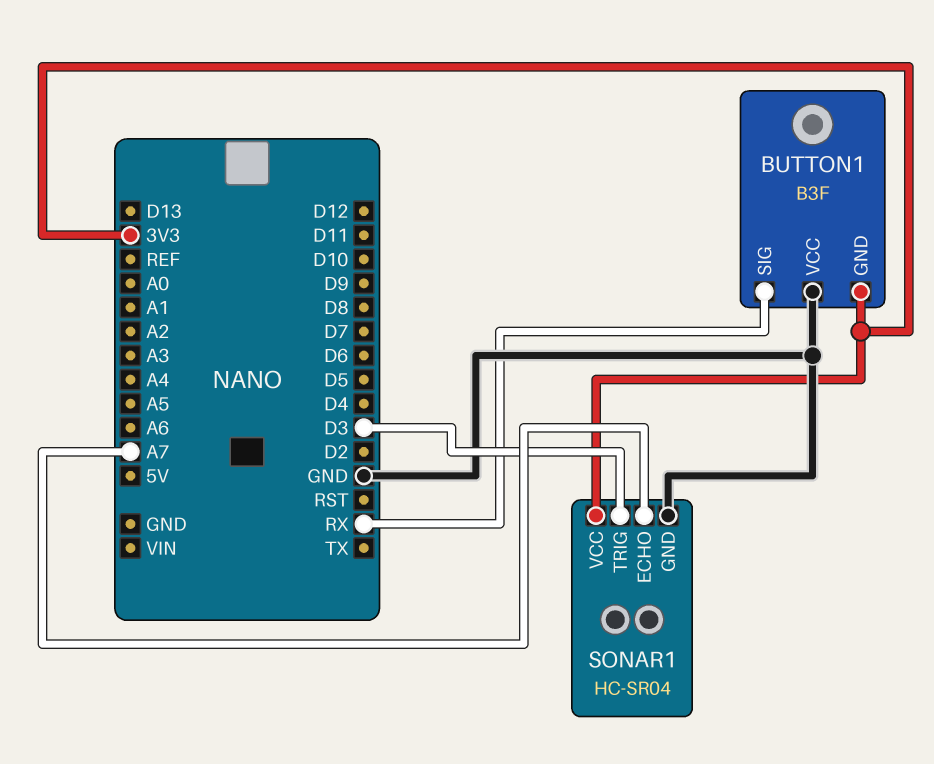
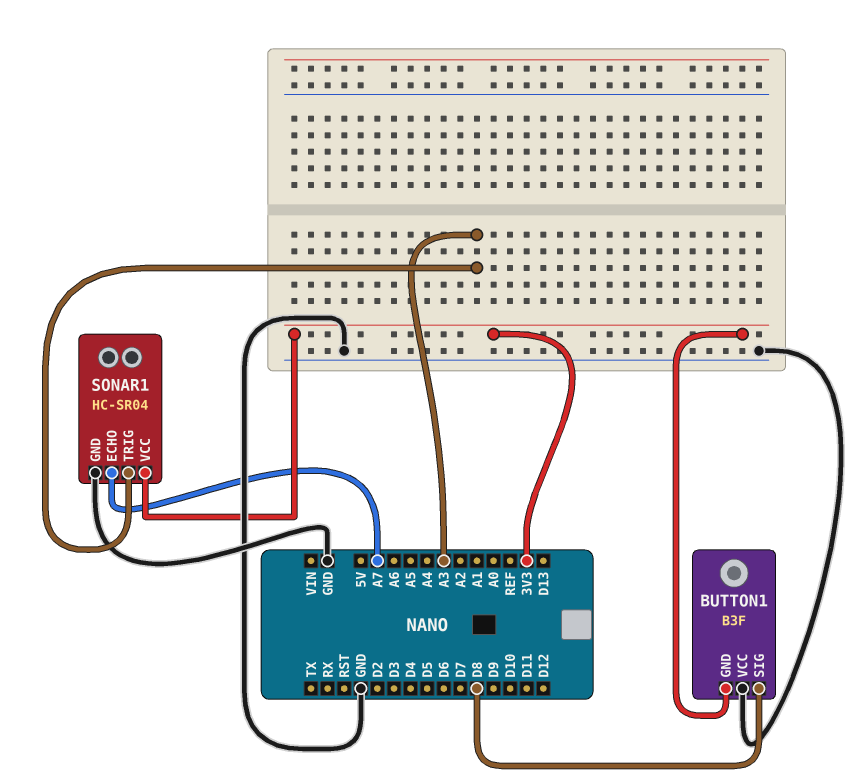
BUTTON1 pin SIG: RX -> D8
SONAR1 pin TRIG: D3 -> A3

